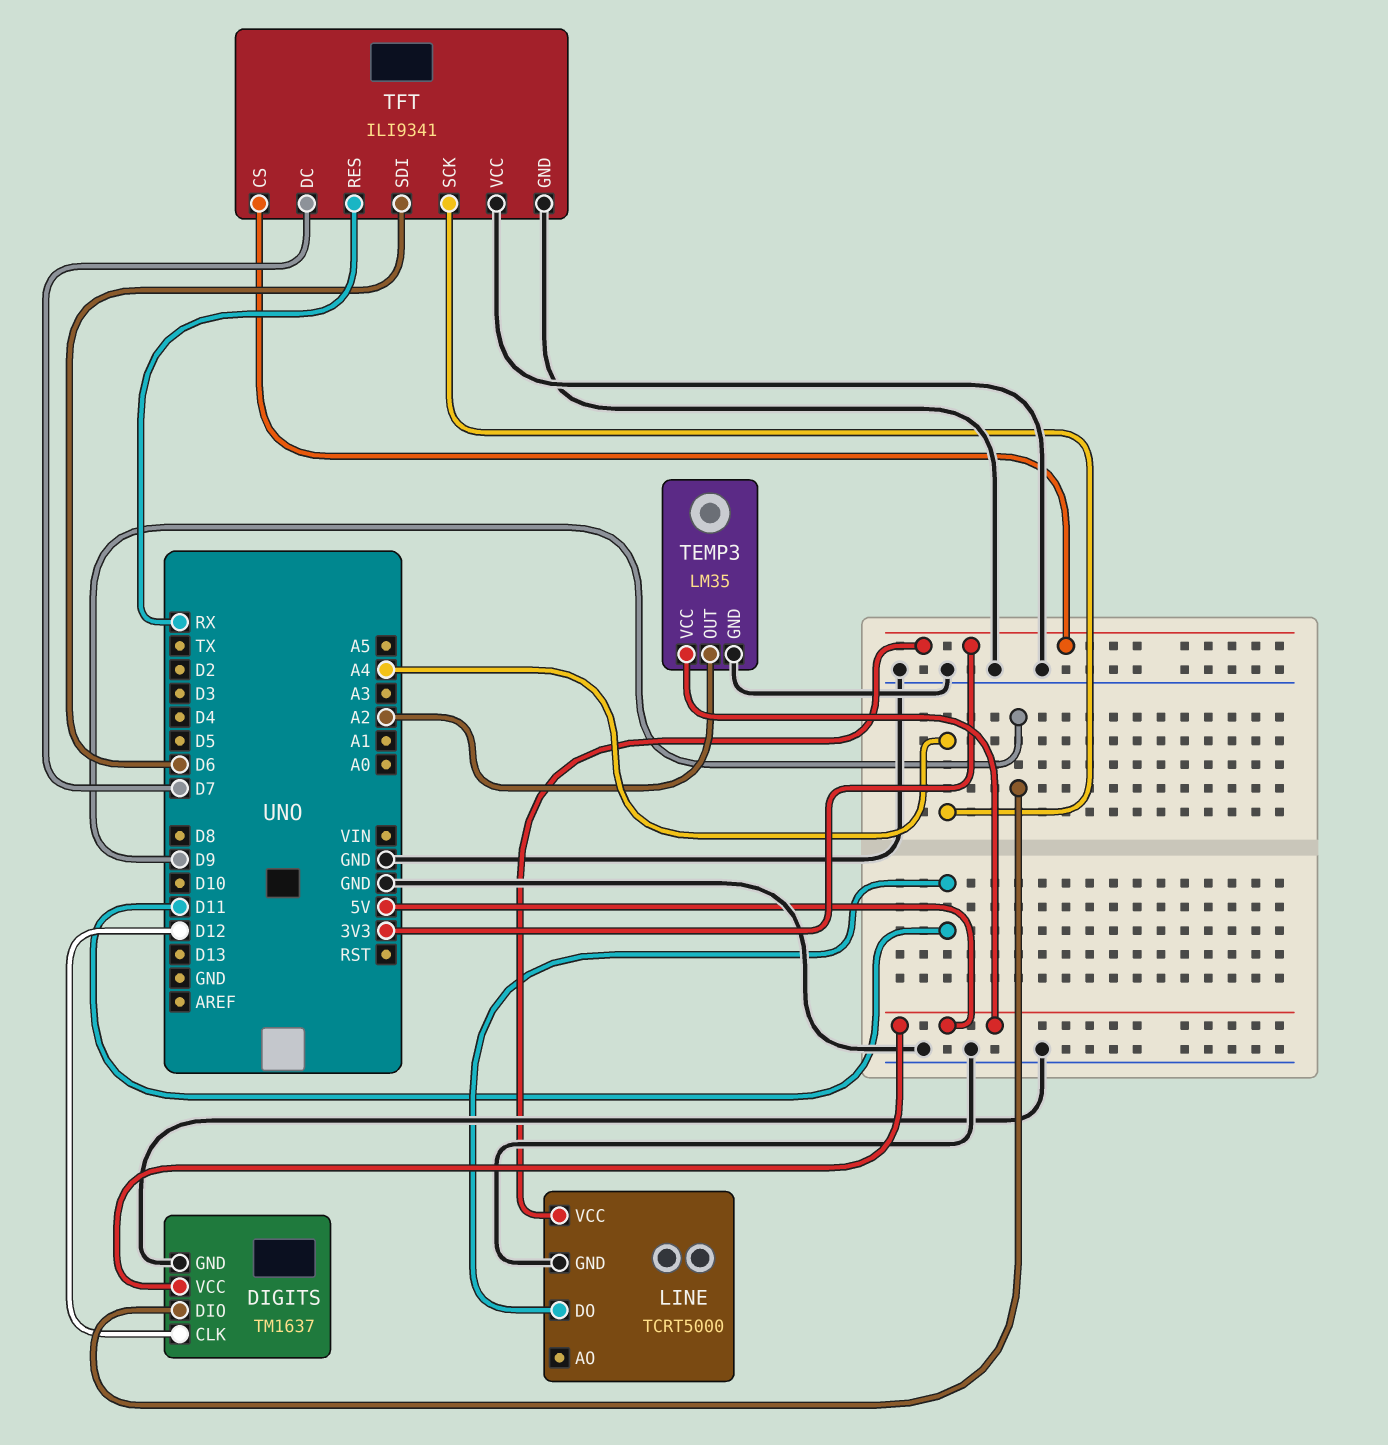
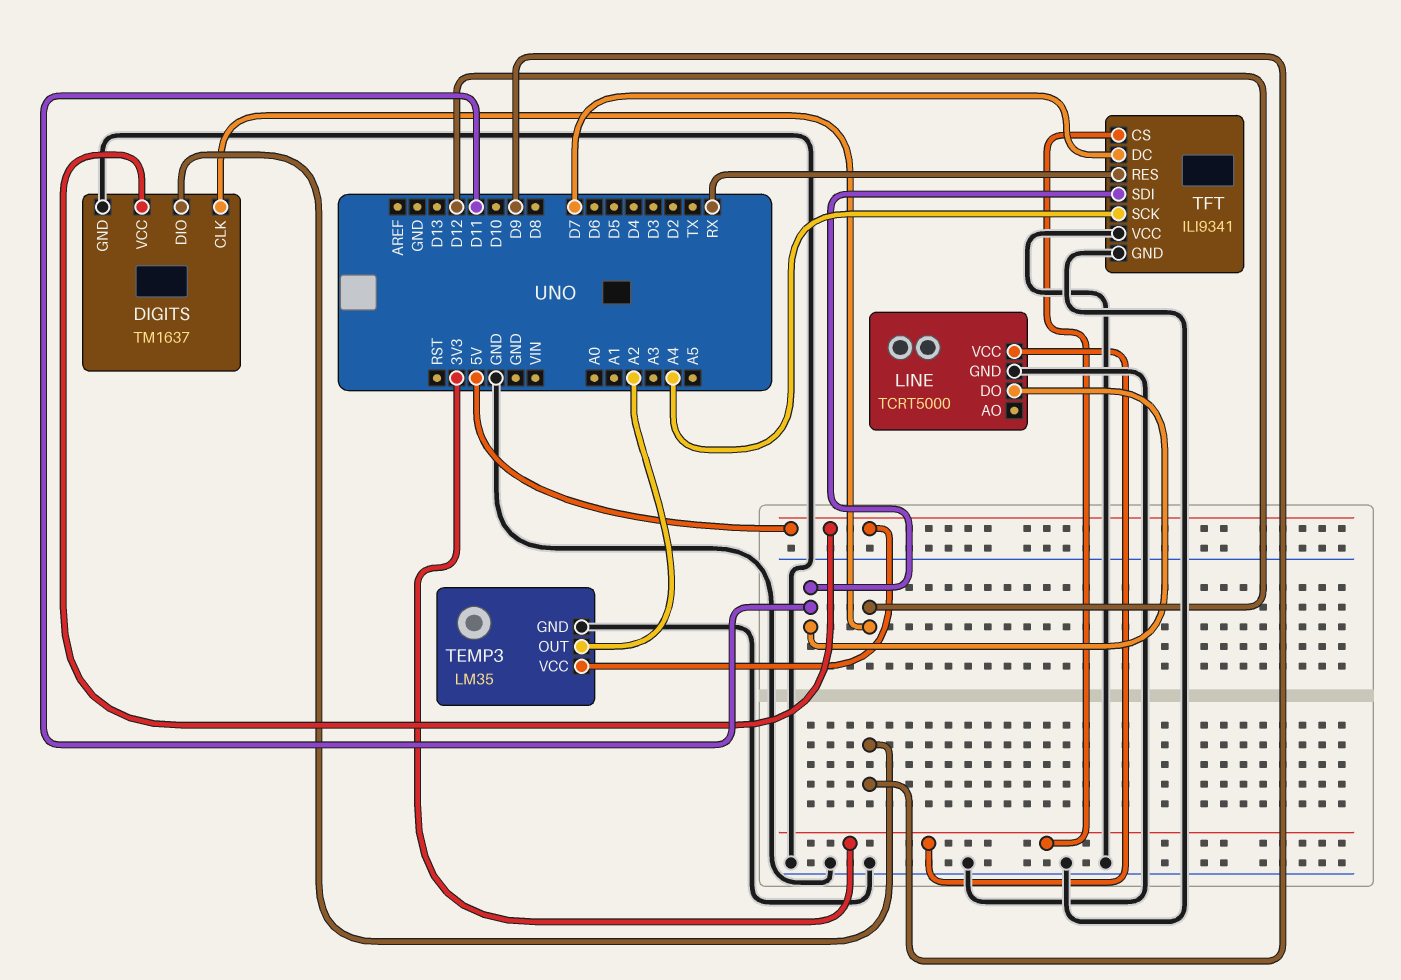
TFT pin SDI: D6 -> D11

